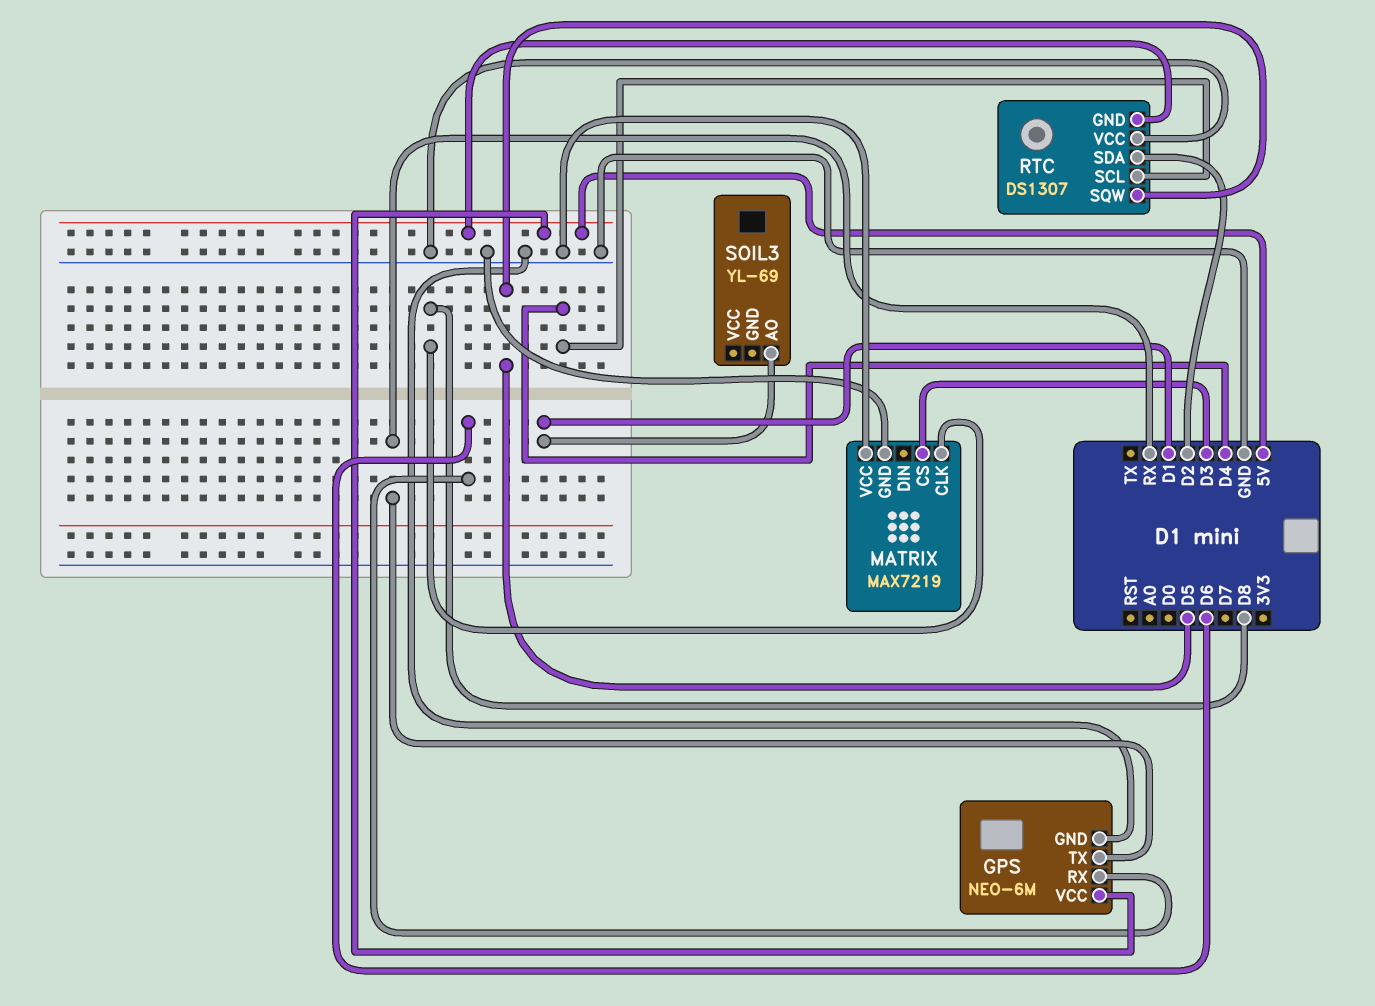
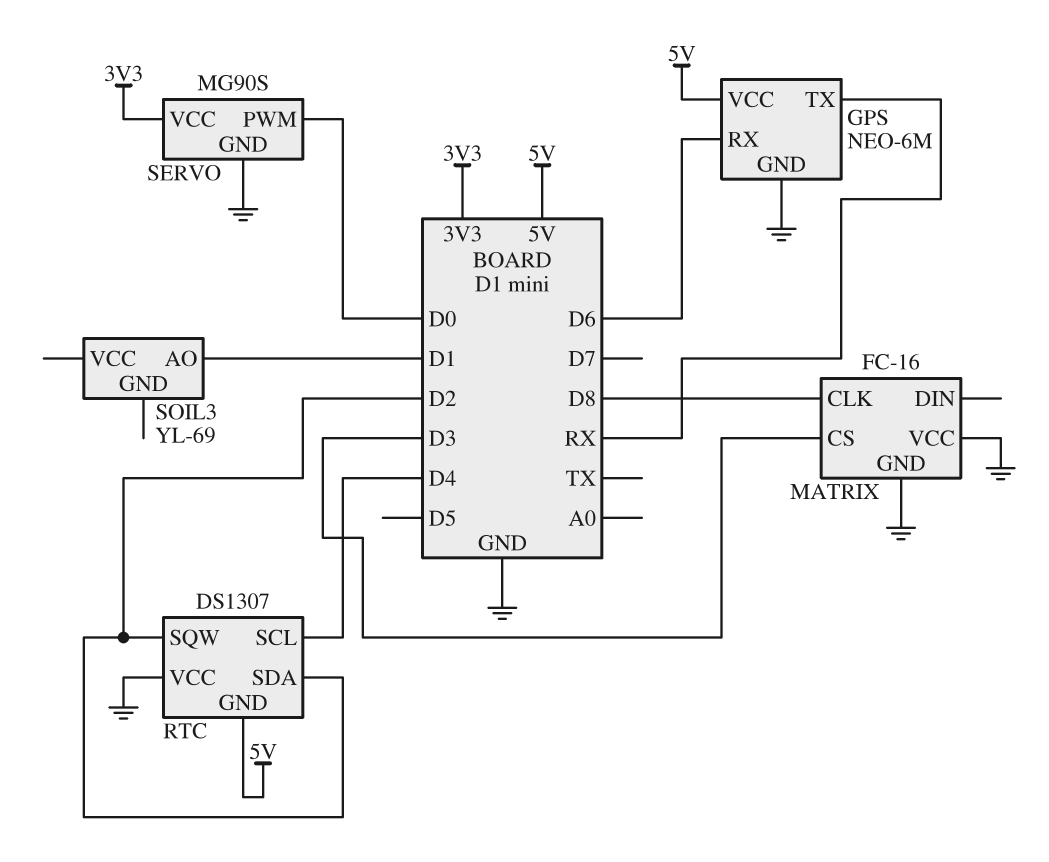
MATRIX: MAX7219 -> FC-16
RTC pin SQW: D5 -> D2
SERVO: none -> MG90S
SERVO pin GND: none -> GND
SERVO pin PWM: none -> D0
SERVO pin VCC: none -> 3V3

